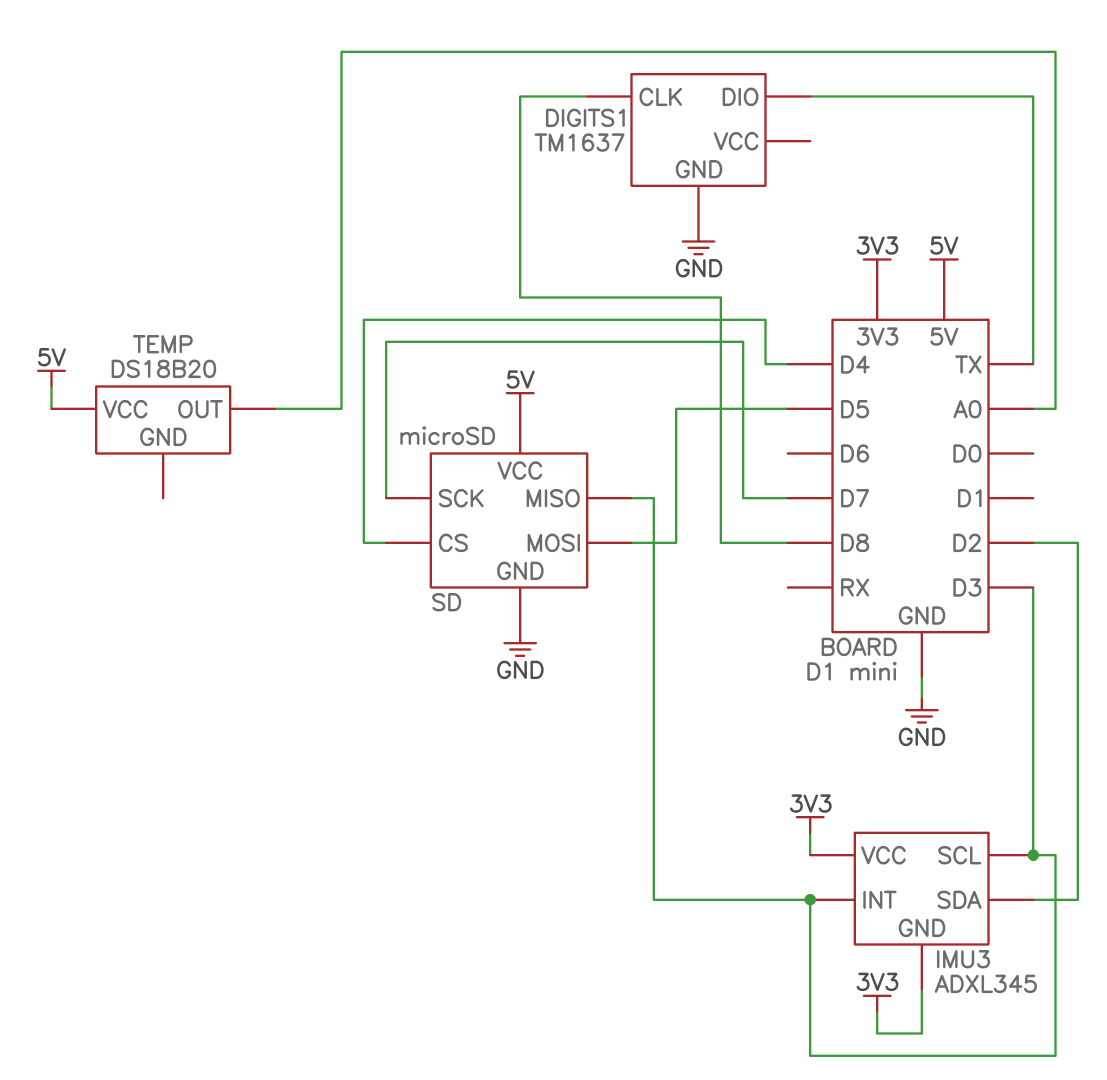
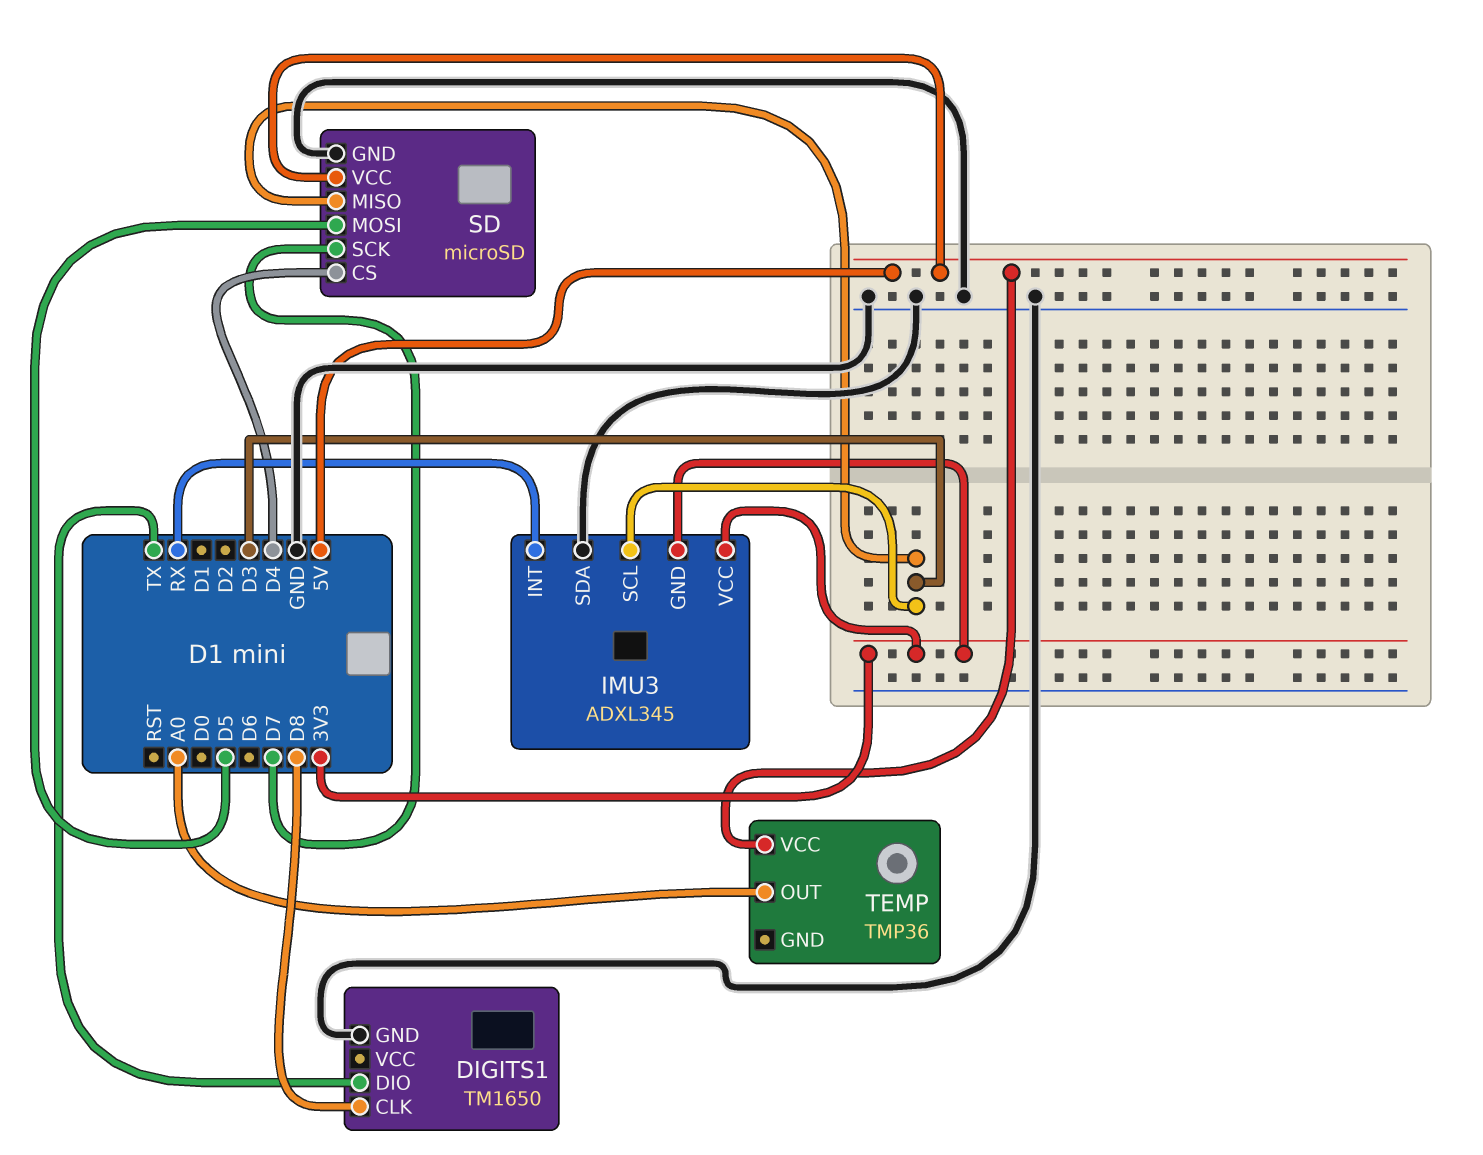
DIGITS1: TM1637 -> TM1650
IMU3 pin INT: D3 -> RX
IMU3 pin SDA: D2 -> GND
TEMP: DS18B20 -> TMP36

